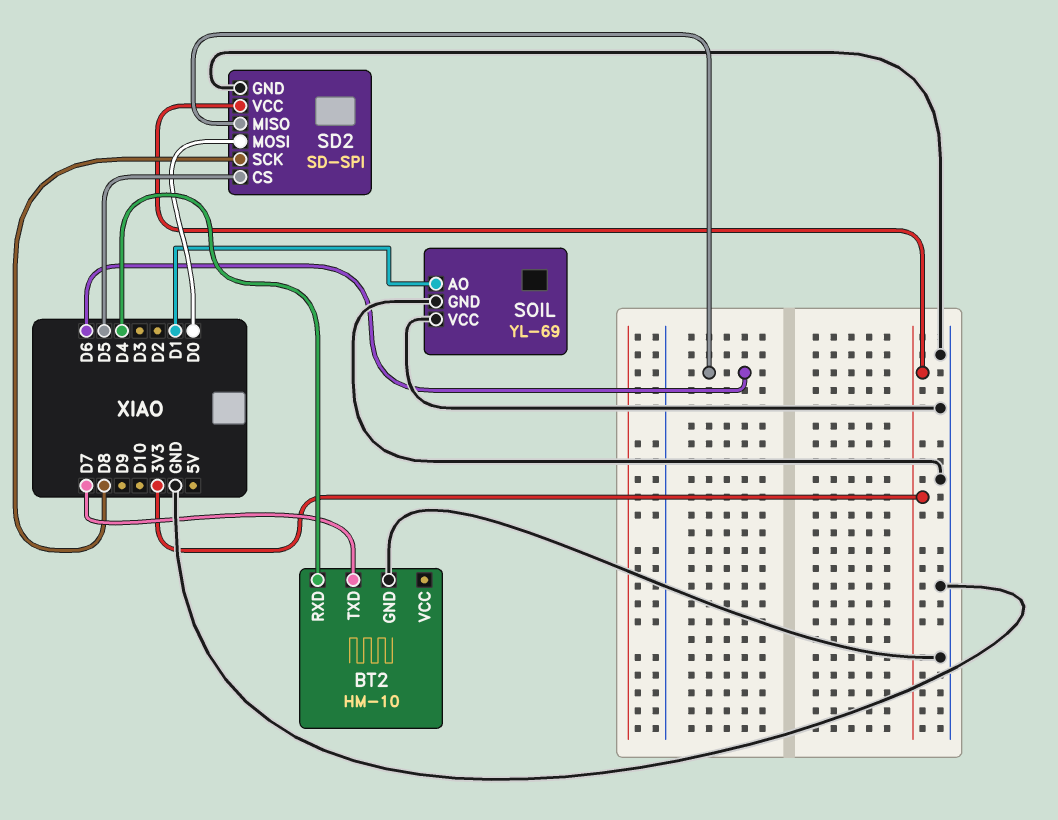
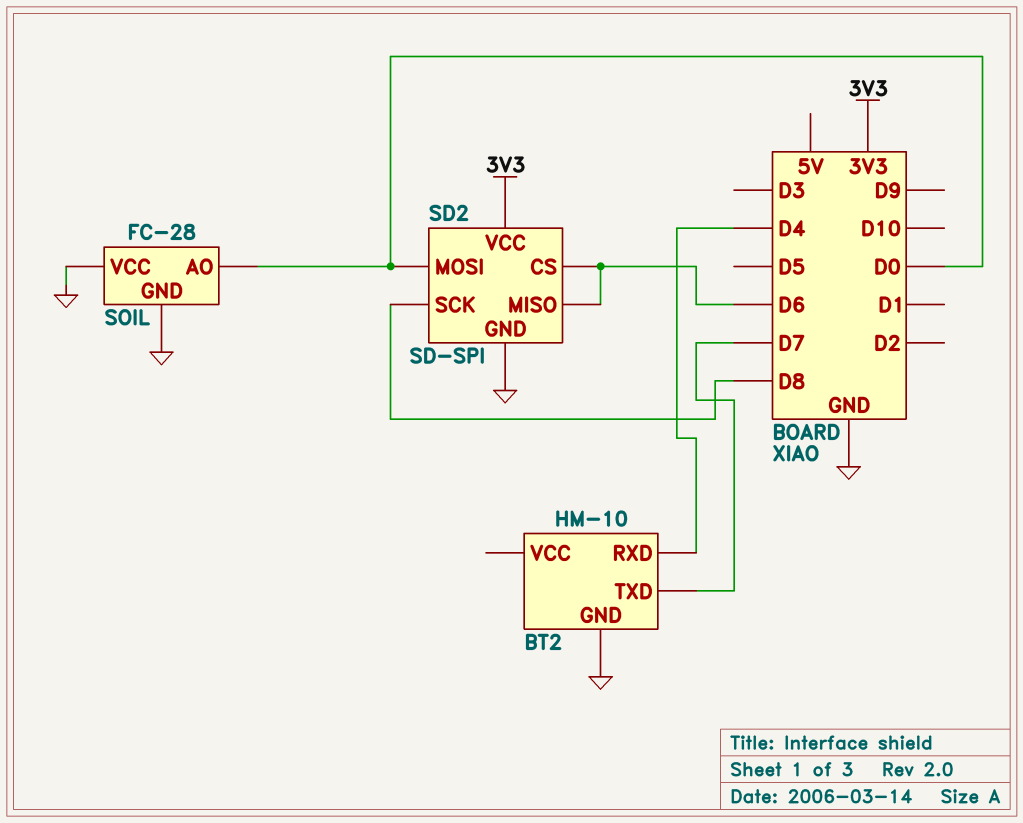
SD2 pin CS: D5 -> D6
SOIL: YL-69 -> FC-28
SOIL pin AO: D1 -> D0

